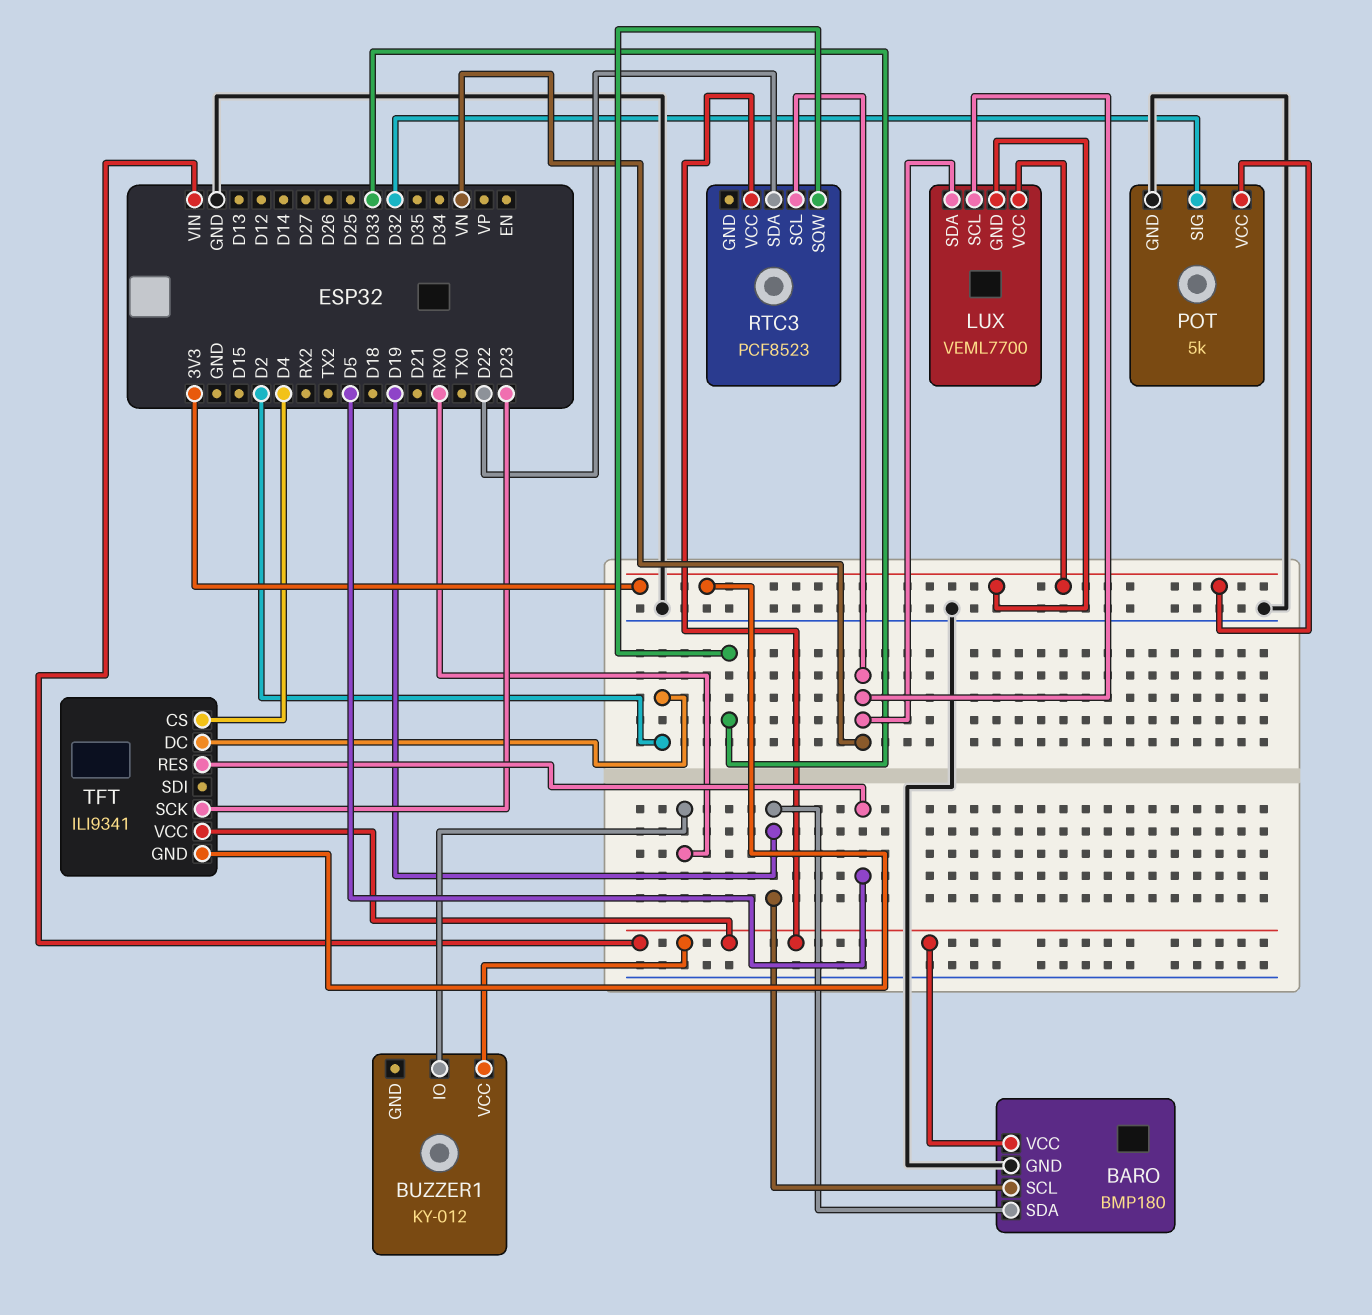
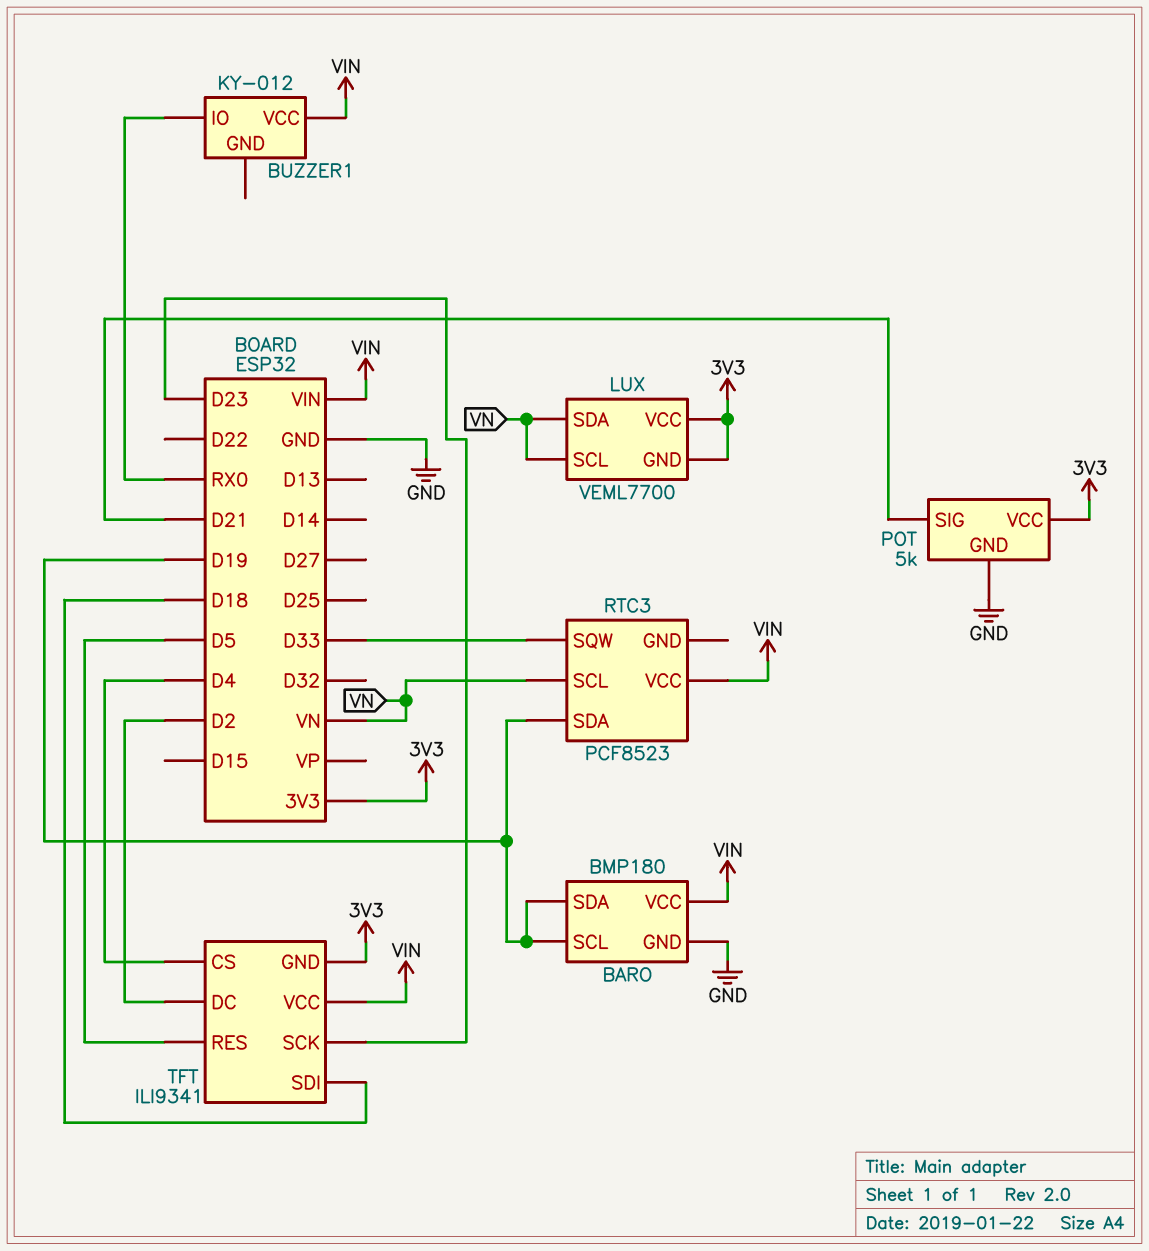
POT pin SIG: D32 -> D21
RTC3 pin SDA: D22 -> D19
TFT pin SDI: none -> D18

